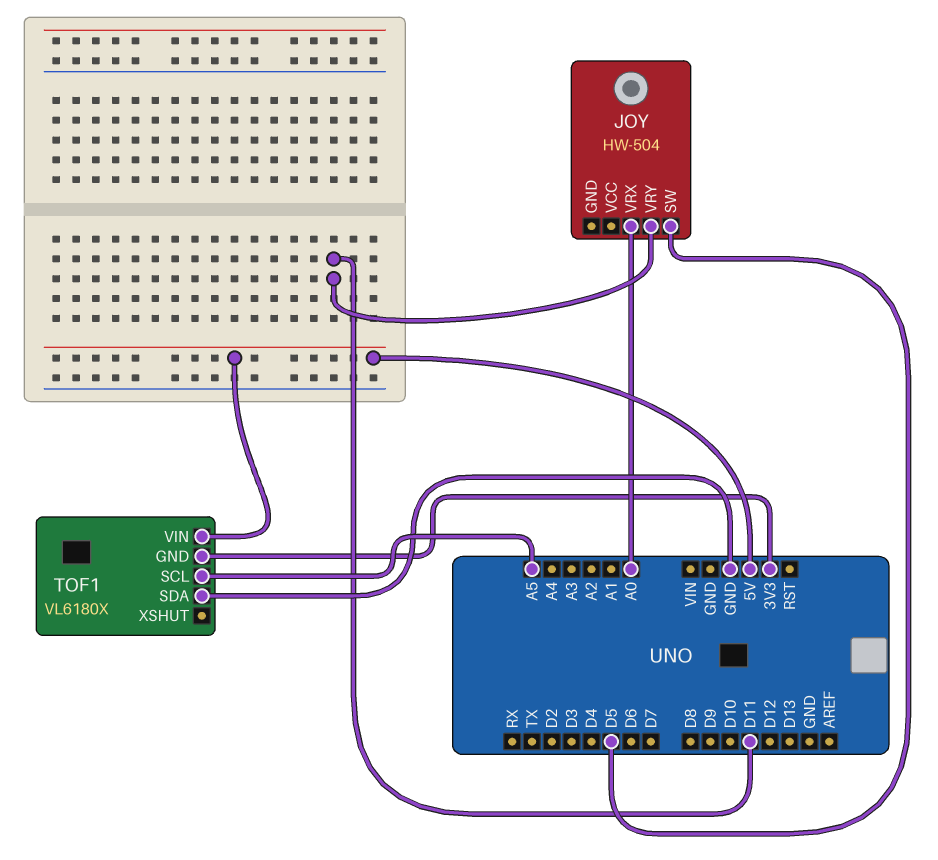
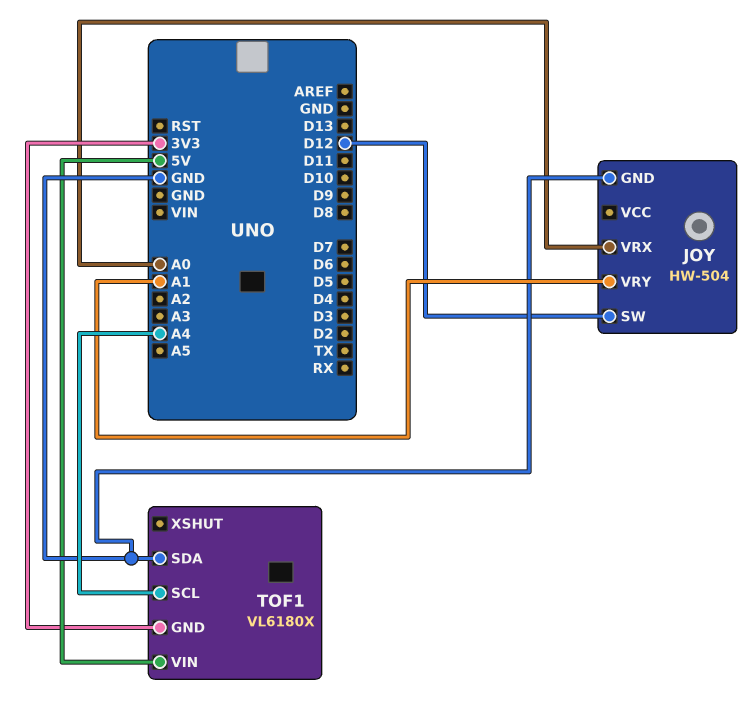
JOY pin GND: none -> GND
JOY pin SW: D5 -> D12
JOY pin VRY: D11 -> A1
TOF1 pin SCL: A5 -> A4

